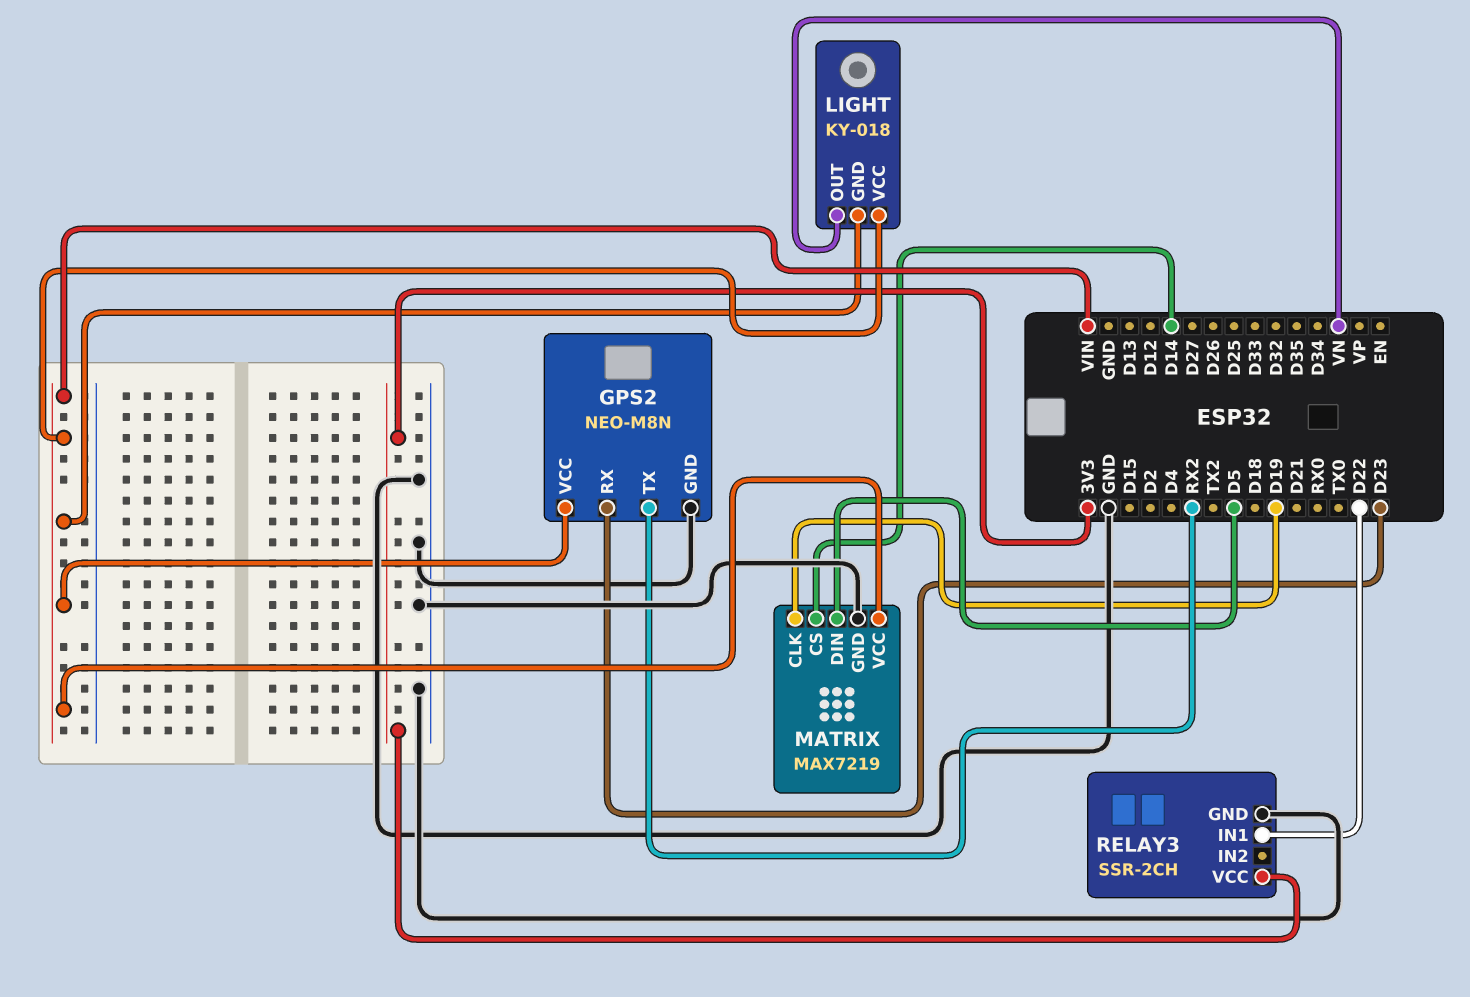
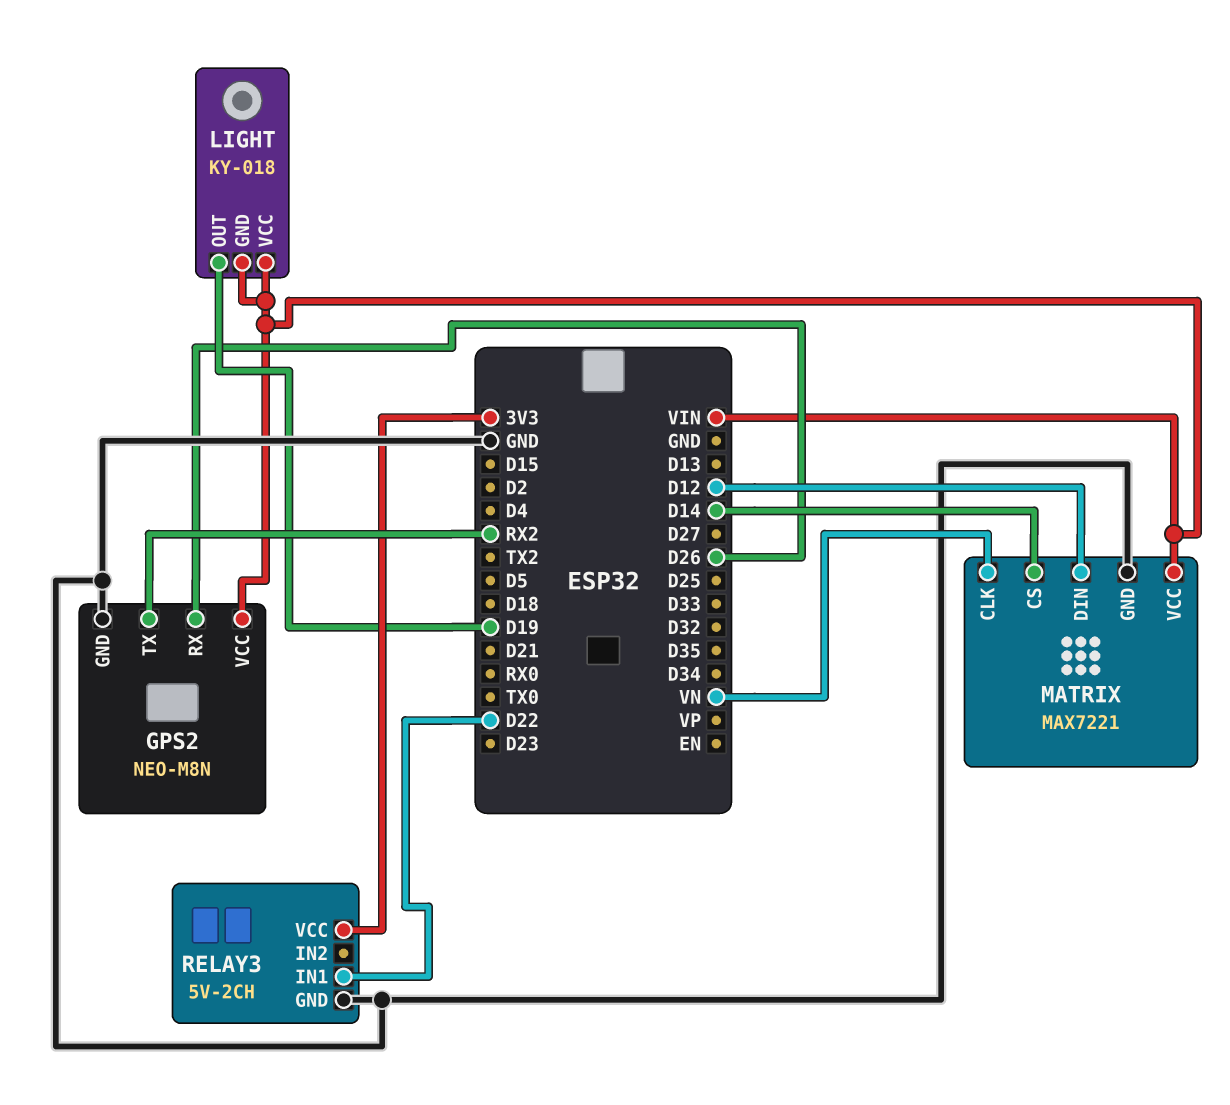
GPS2 pin RX: D23 -> D26
LIGHT pin OUT: VN -> D19
MATRIX: MAX7219 -> MAX7221
MATRIX pin CLK: D19 -> VN
MATRIX pin DIN: D5 -> D12
RELAY3: SSR-2CH -> 5V-2CH

